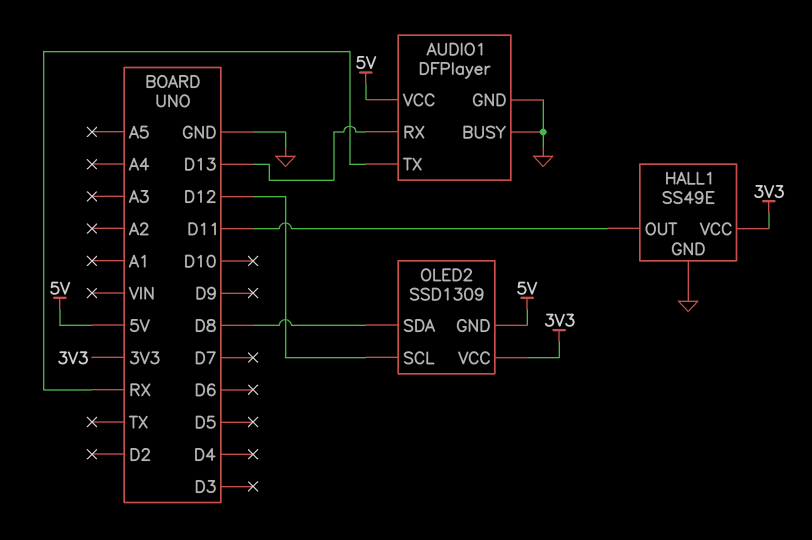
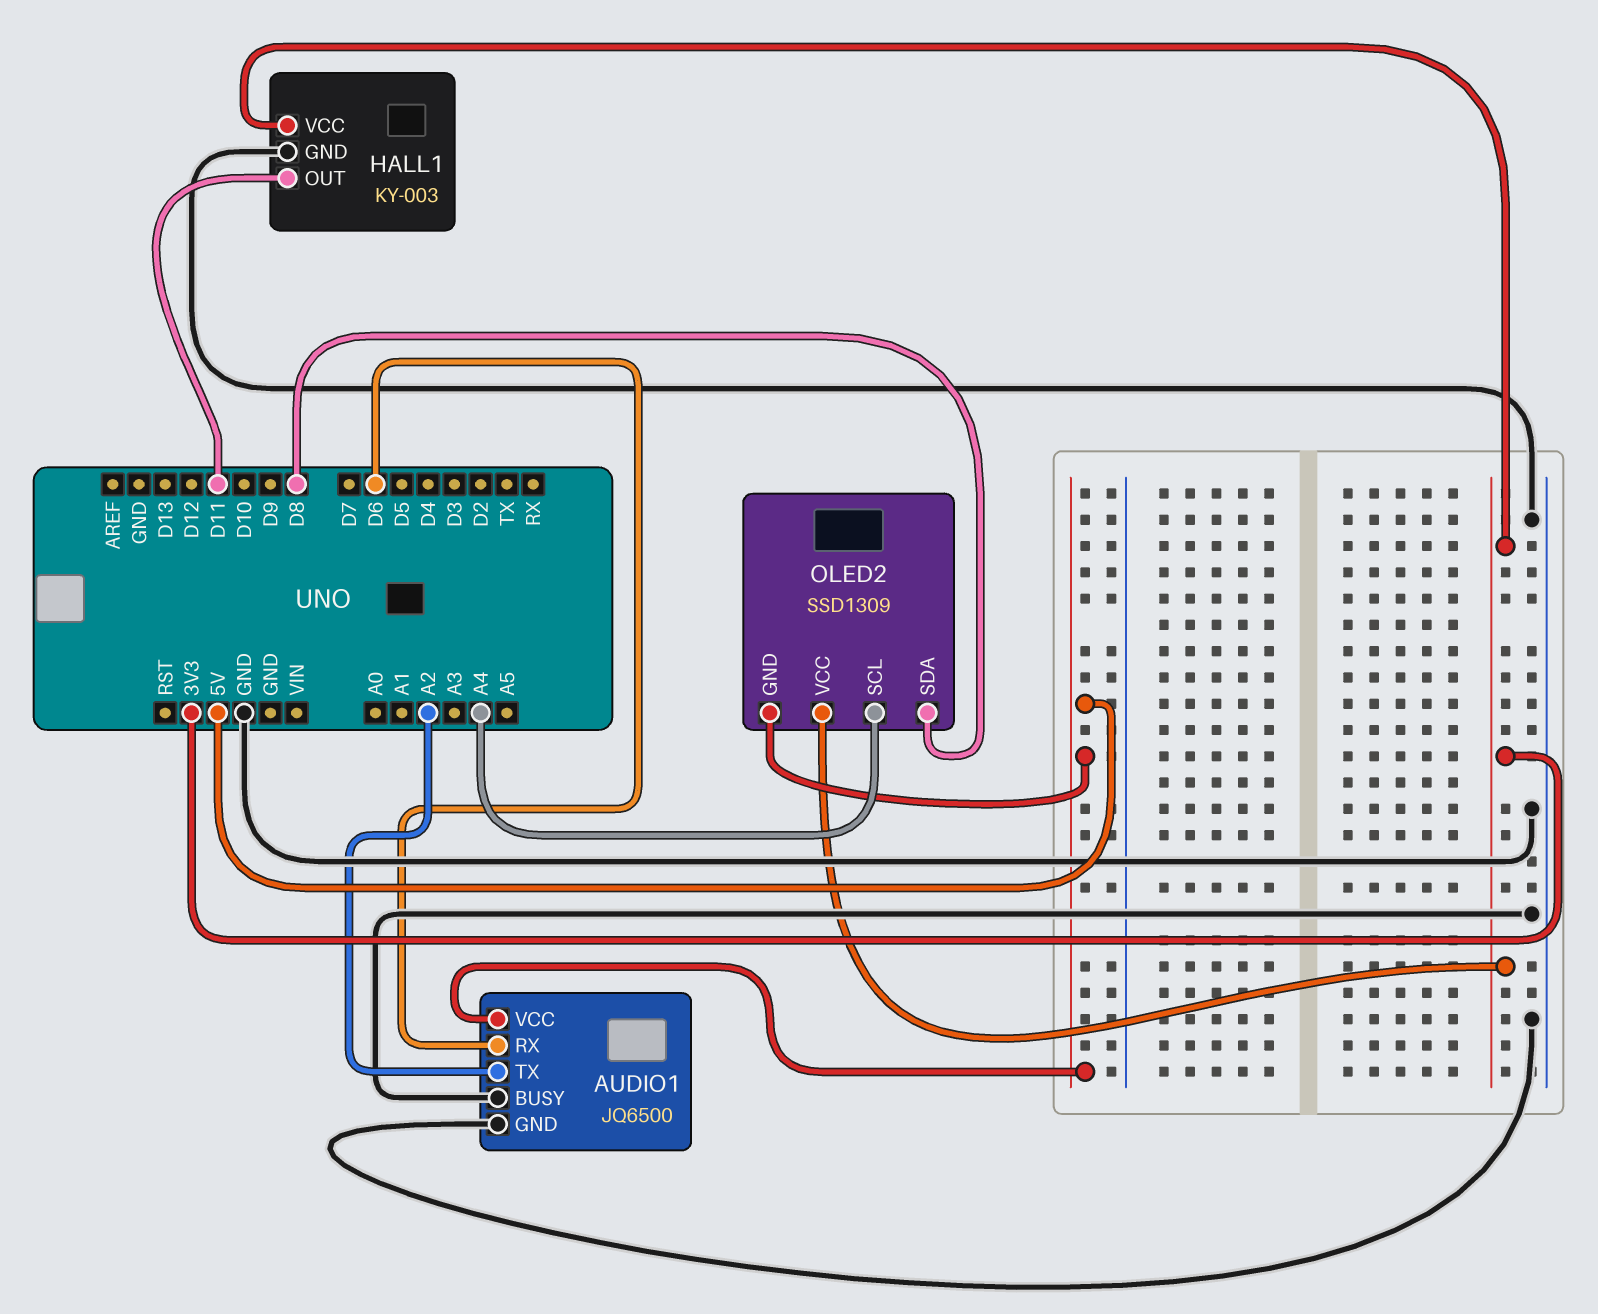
AUDIO1: DFPlayer -> JQ6500
AUDIO1 pin RX: D13 -> D6
AUDIO1 pin TX: RX -> A2
HALL1: SS49E -> KY-003
OLED2 pin SCL: D12 -> A4

